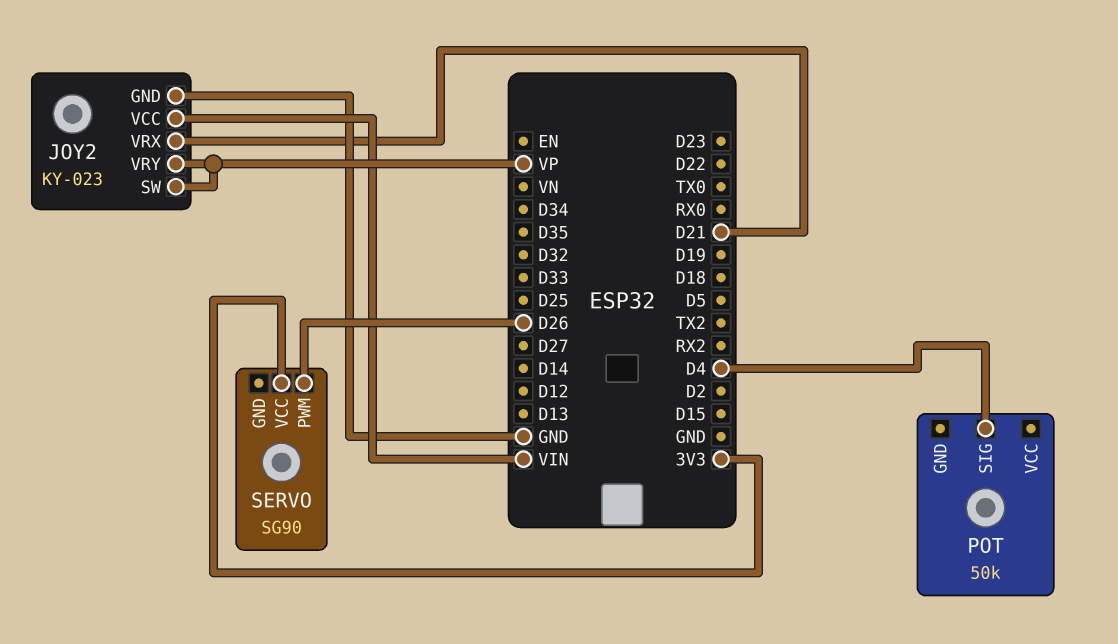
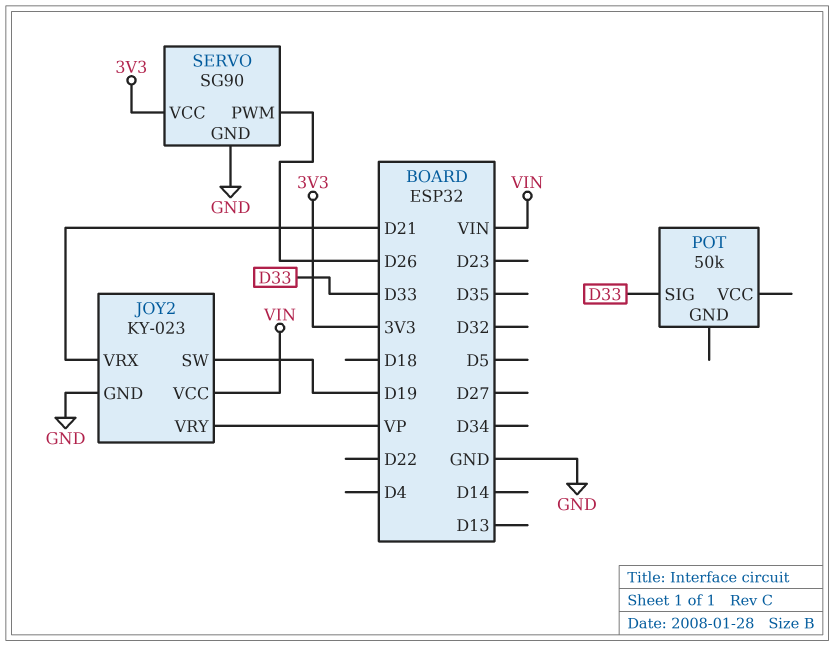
JOY2 pin SW: VP -> D19
POT pin SIG: D4 -> D33
SERVO pin GND: none -> GND

